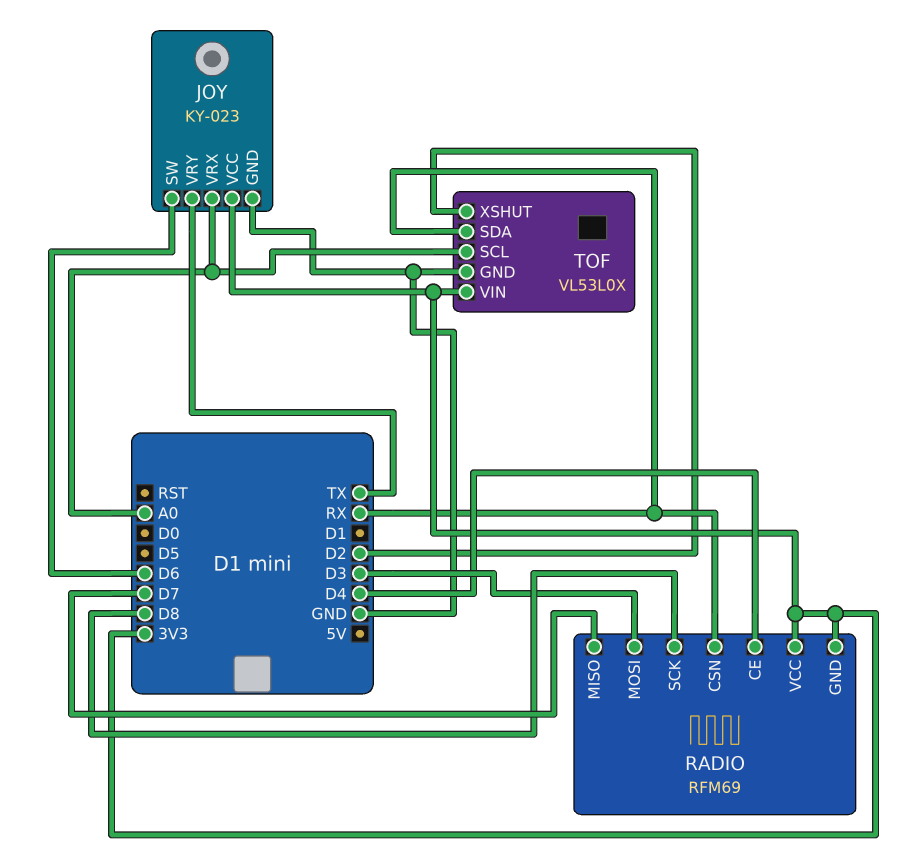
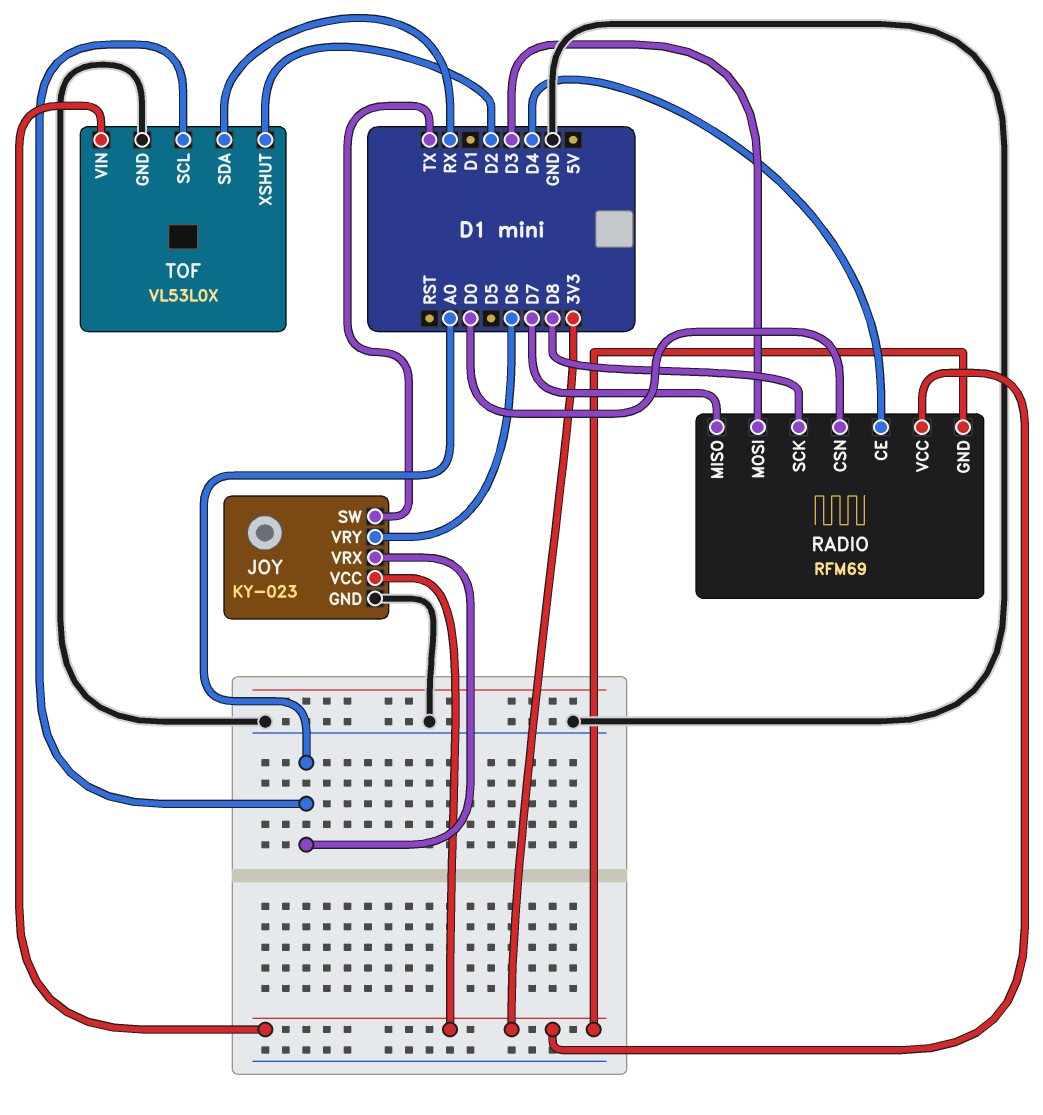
JOY pin SW: D6 -> TX
JOY pin VRY: TX -> D6
RADIO pin CSN: RX -> D0

